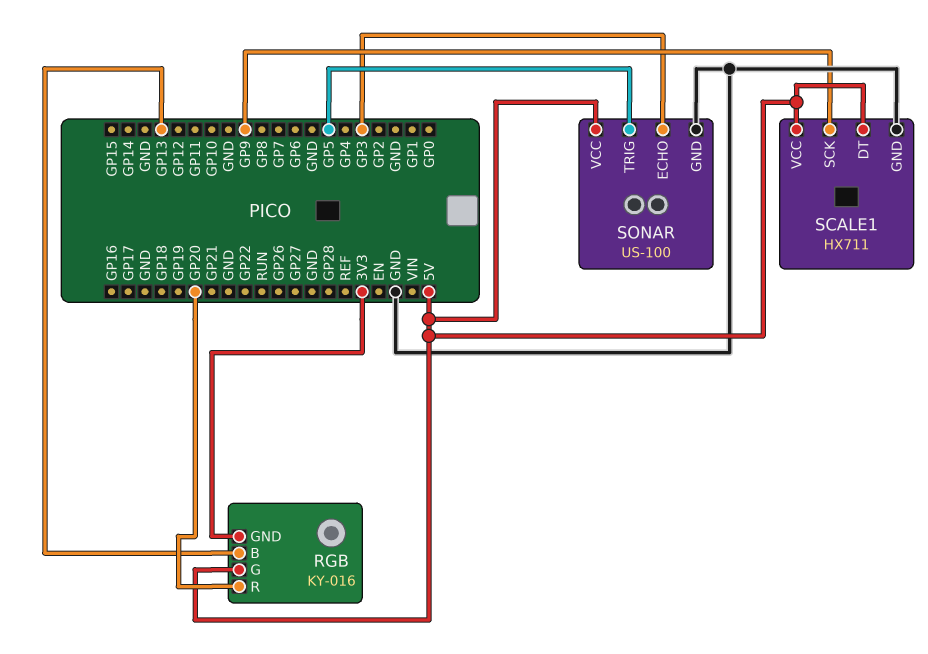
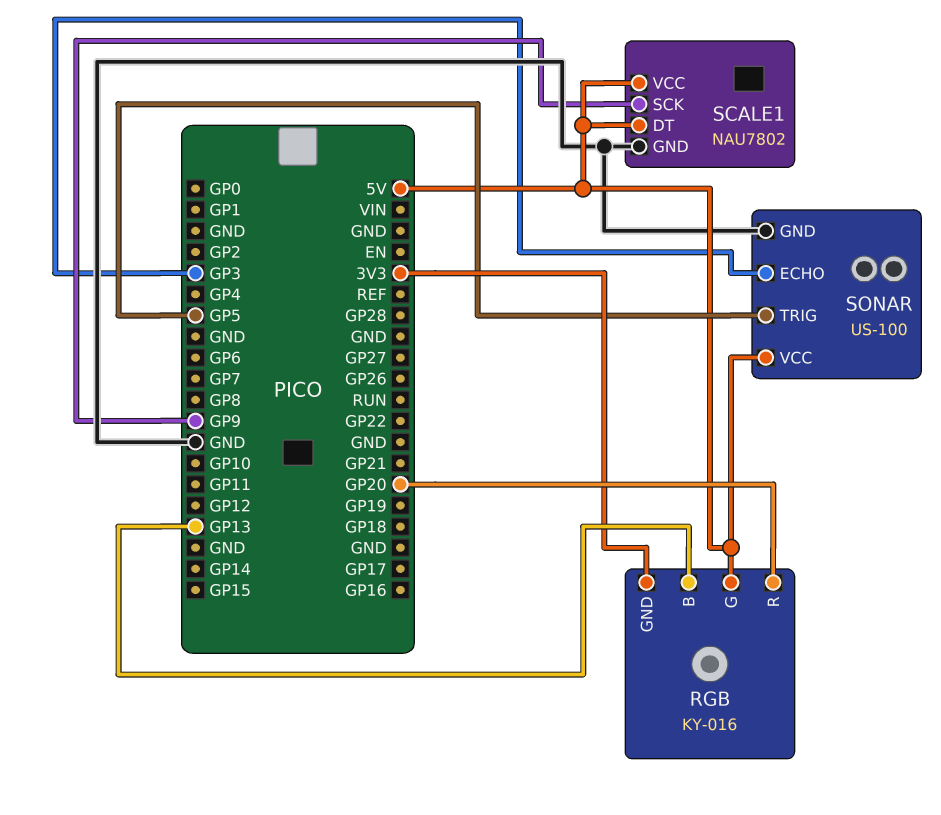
SCALE1: HX711 -> NAU7802

